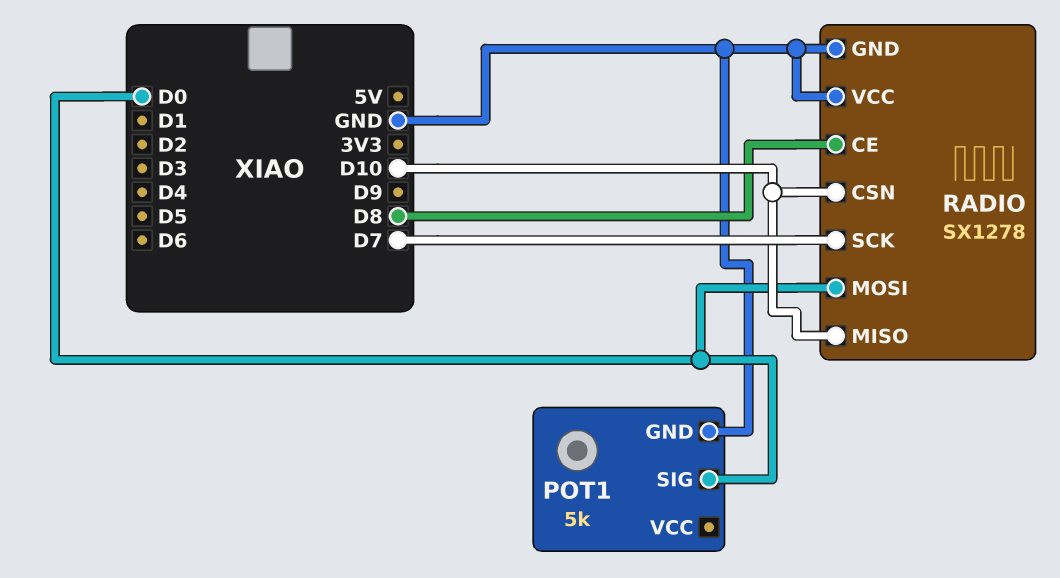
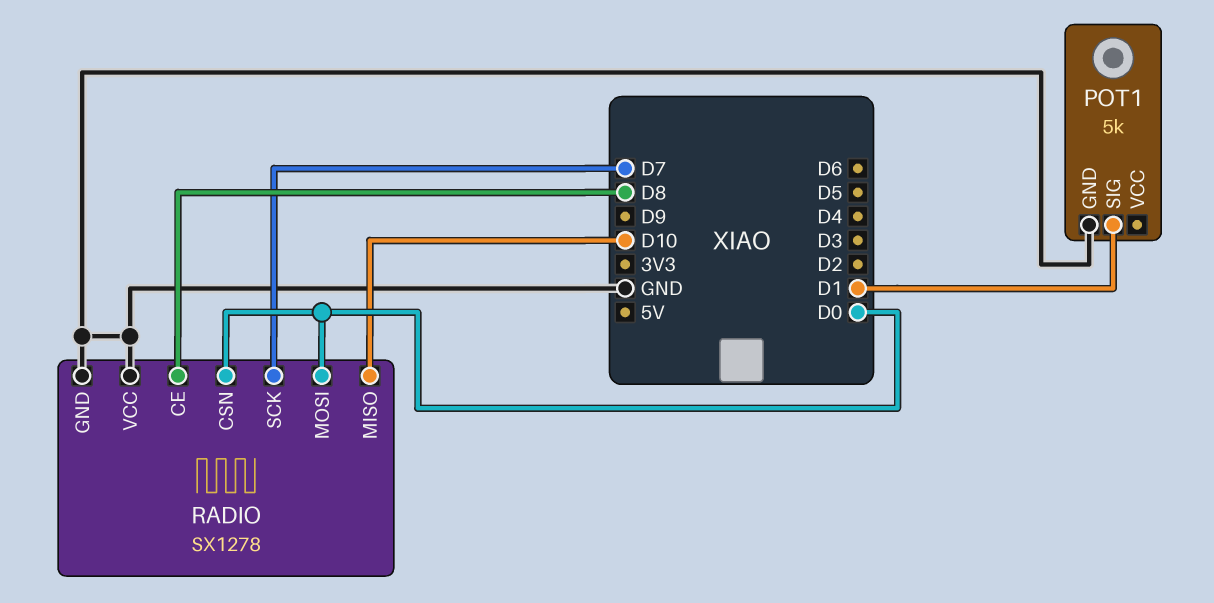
POT1 pin SIG: D0 -> D1
RADIO pin CSN: D10 -> D0

